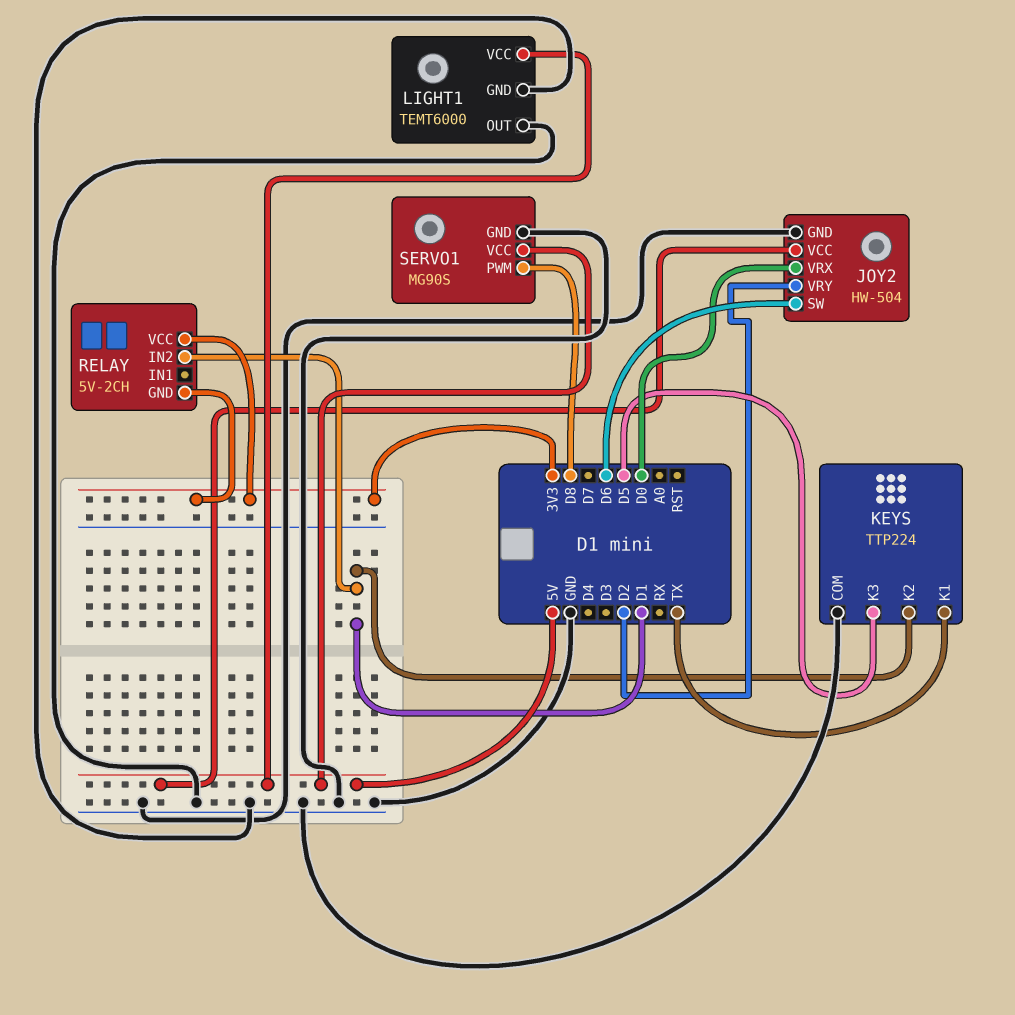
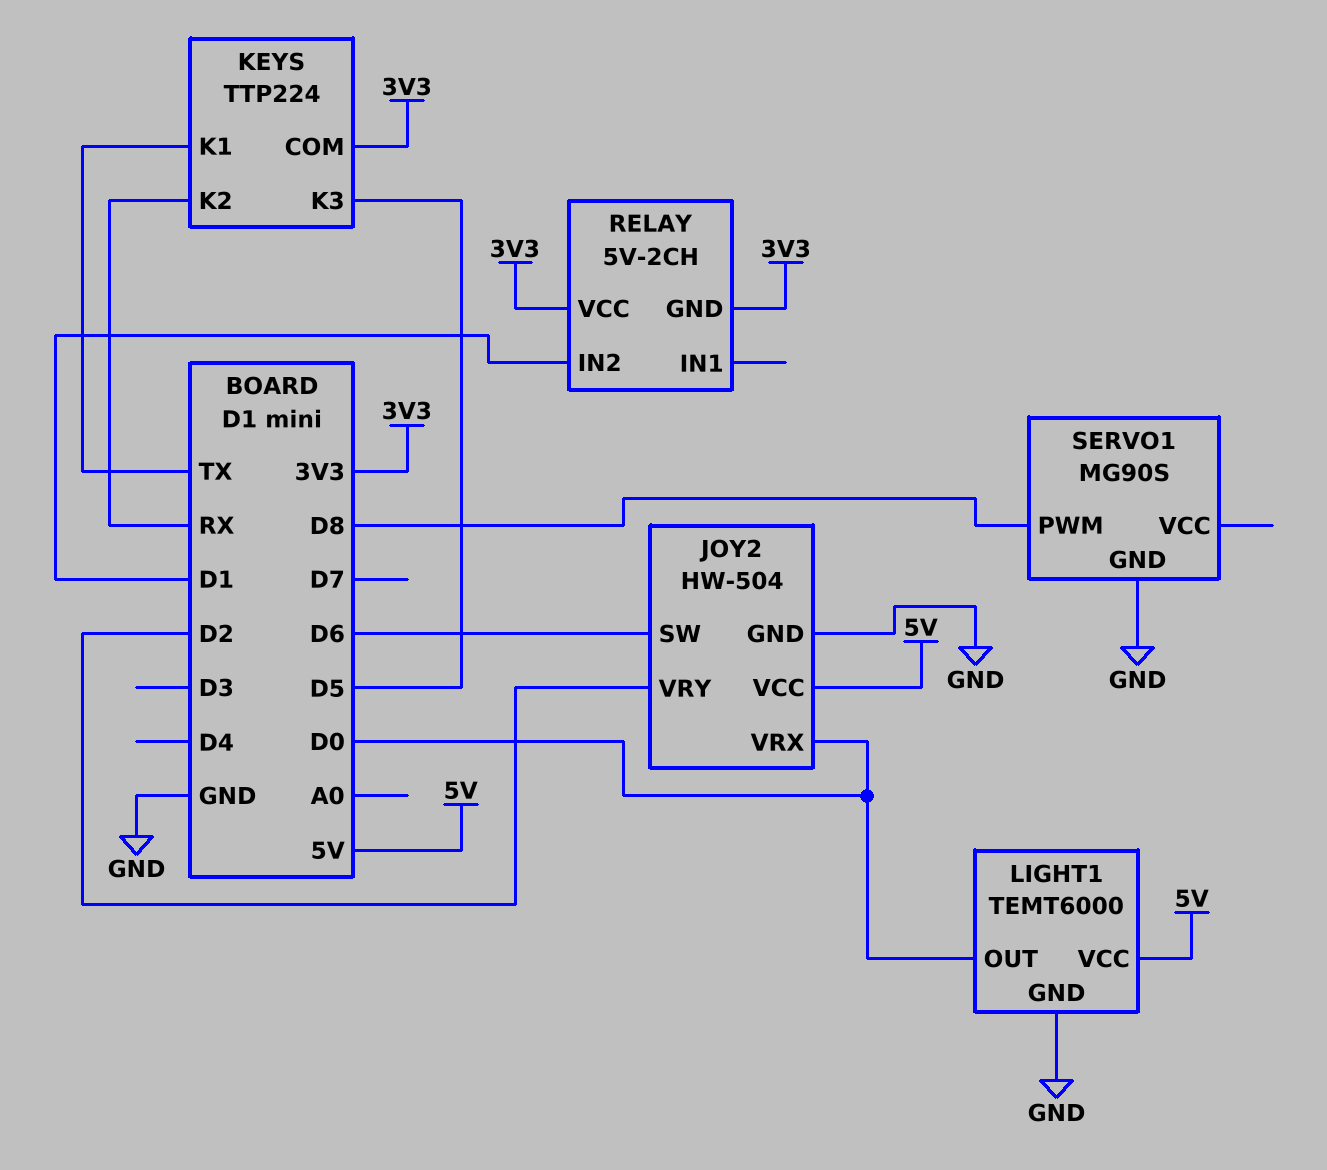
KEYS pin COM: GND -> 3V3
KEYS pin K2: D1 -> RX
LIGHT1 pin OUT: GND -> D0
SERVO1 pin VCC: 5V -> none

